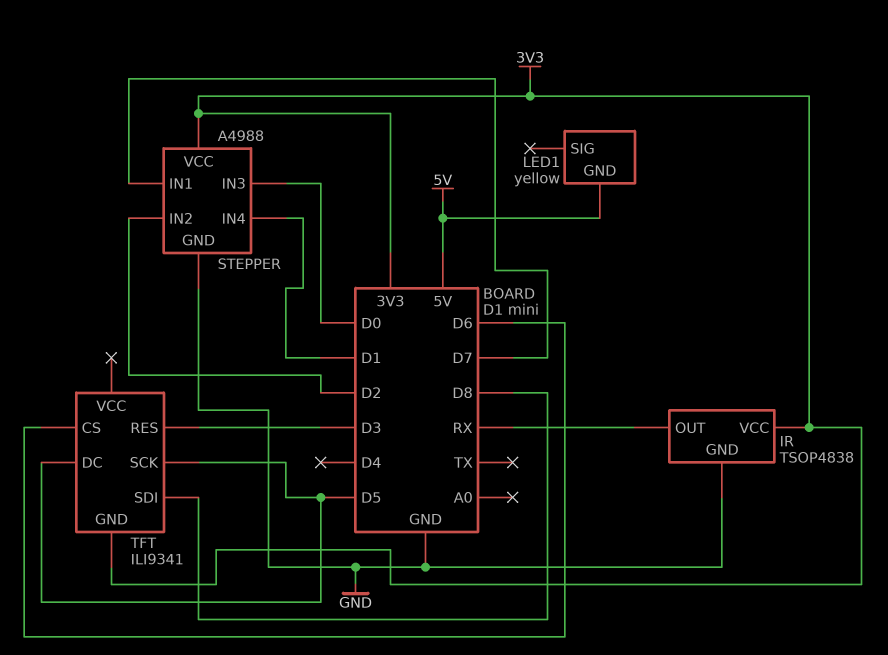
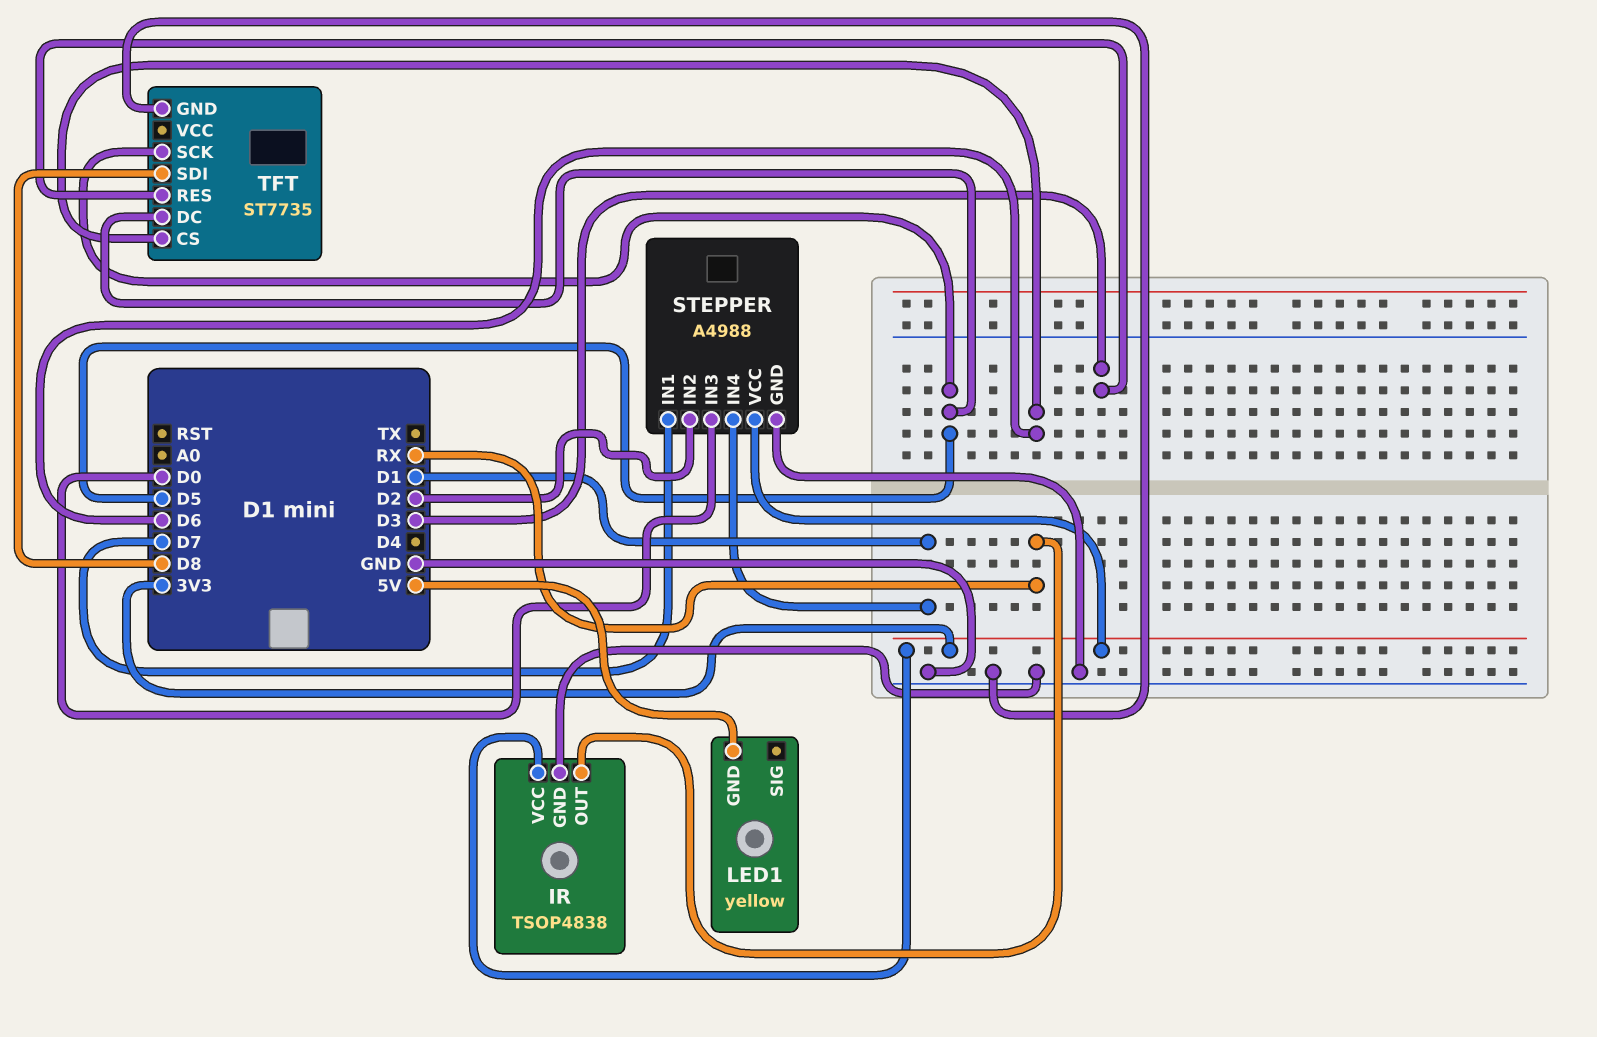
TFT: ILI9341 -> ST7735
TFT pin GND: 3V3 -> GND

